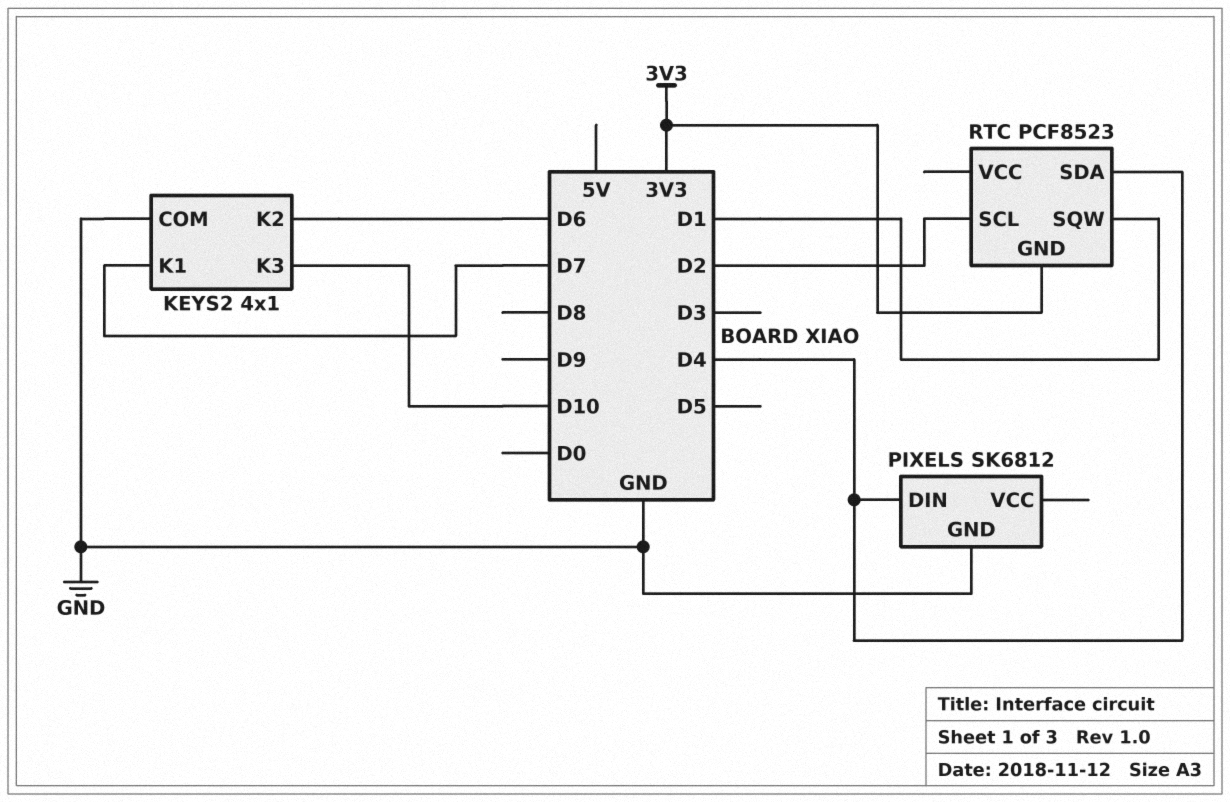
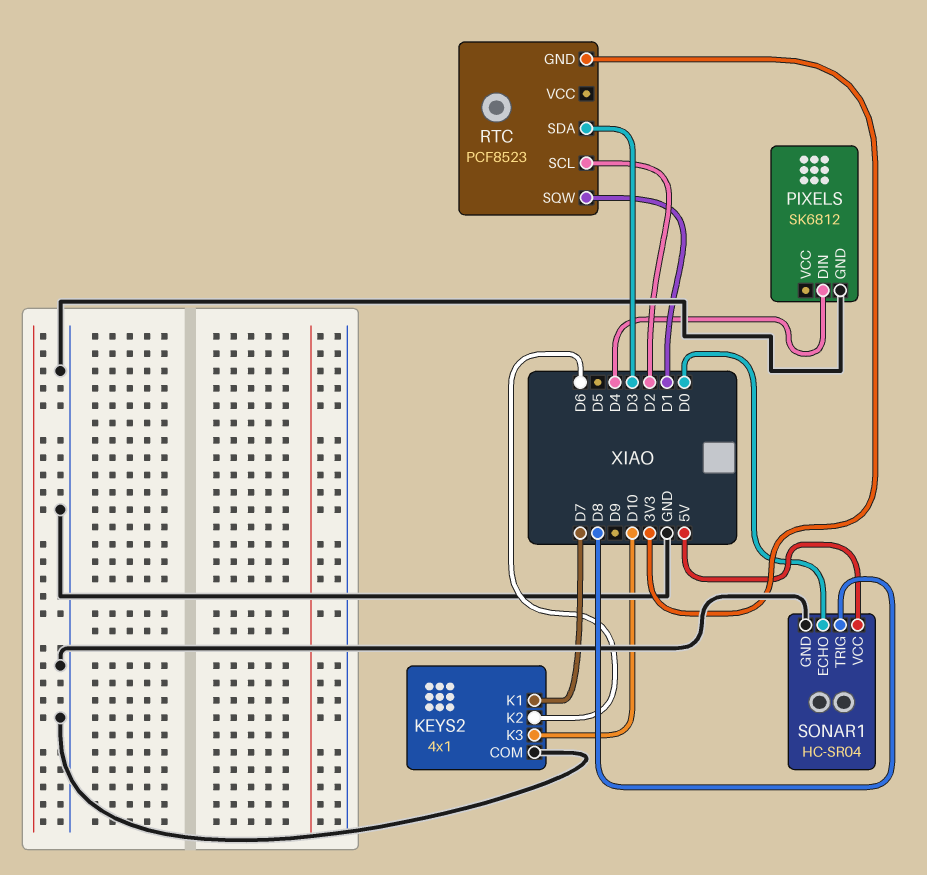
RTC pin SDA: D4 -> D3
SONAR1: none -> HC-SR04
SONAR1 pin ECHO: none -> D0
SONAR1 pin GND: none -> GND
SONAR1 pin TRIG: none -> D8
SONAR1 pin VCC: none -> 5V

